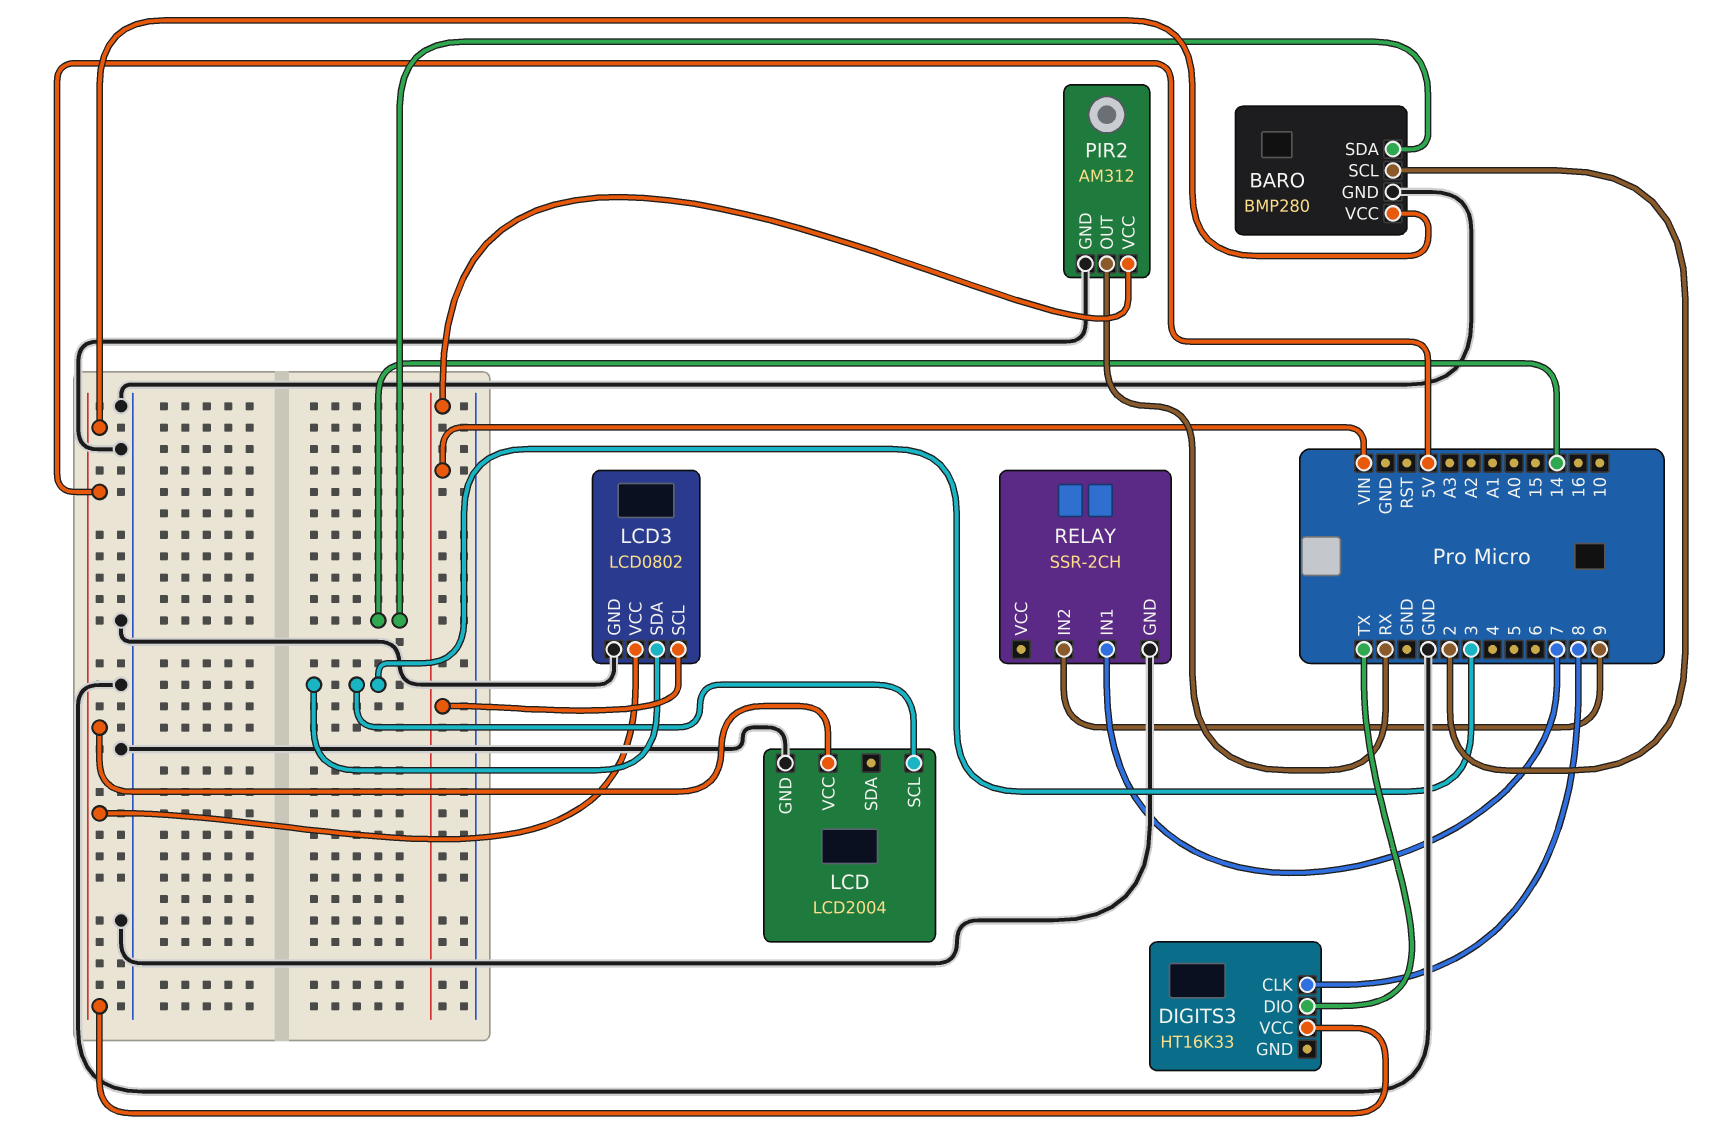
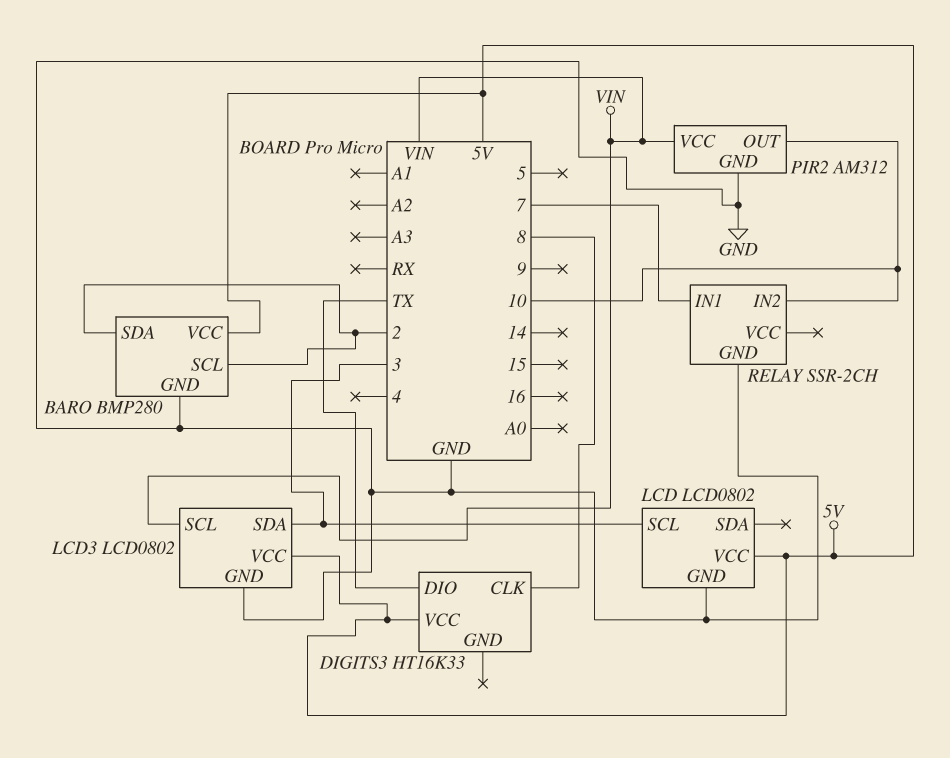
BARO pin SDA: 14 -> 2
LCD: LCD2004 -> LCD0802
PIR2 pin OUT: RX -> 10
RELAY pin IN2: 9 -> 10

